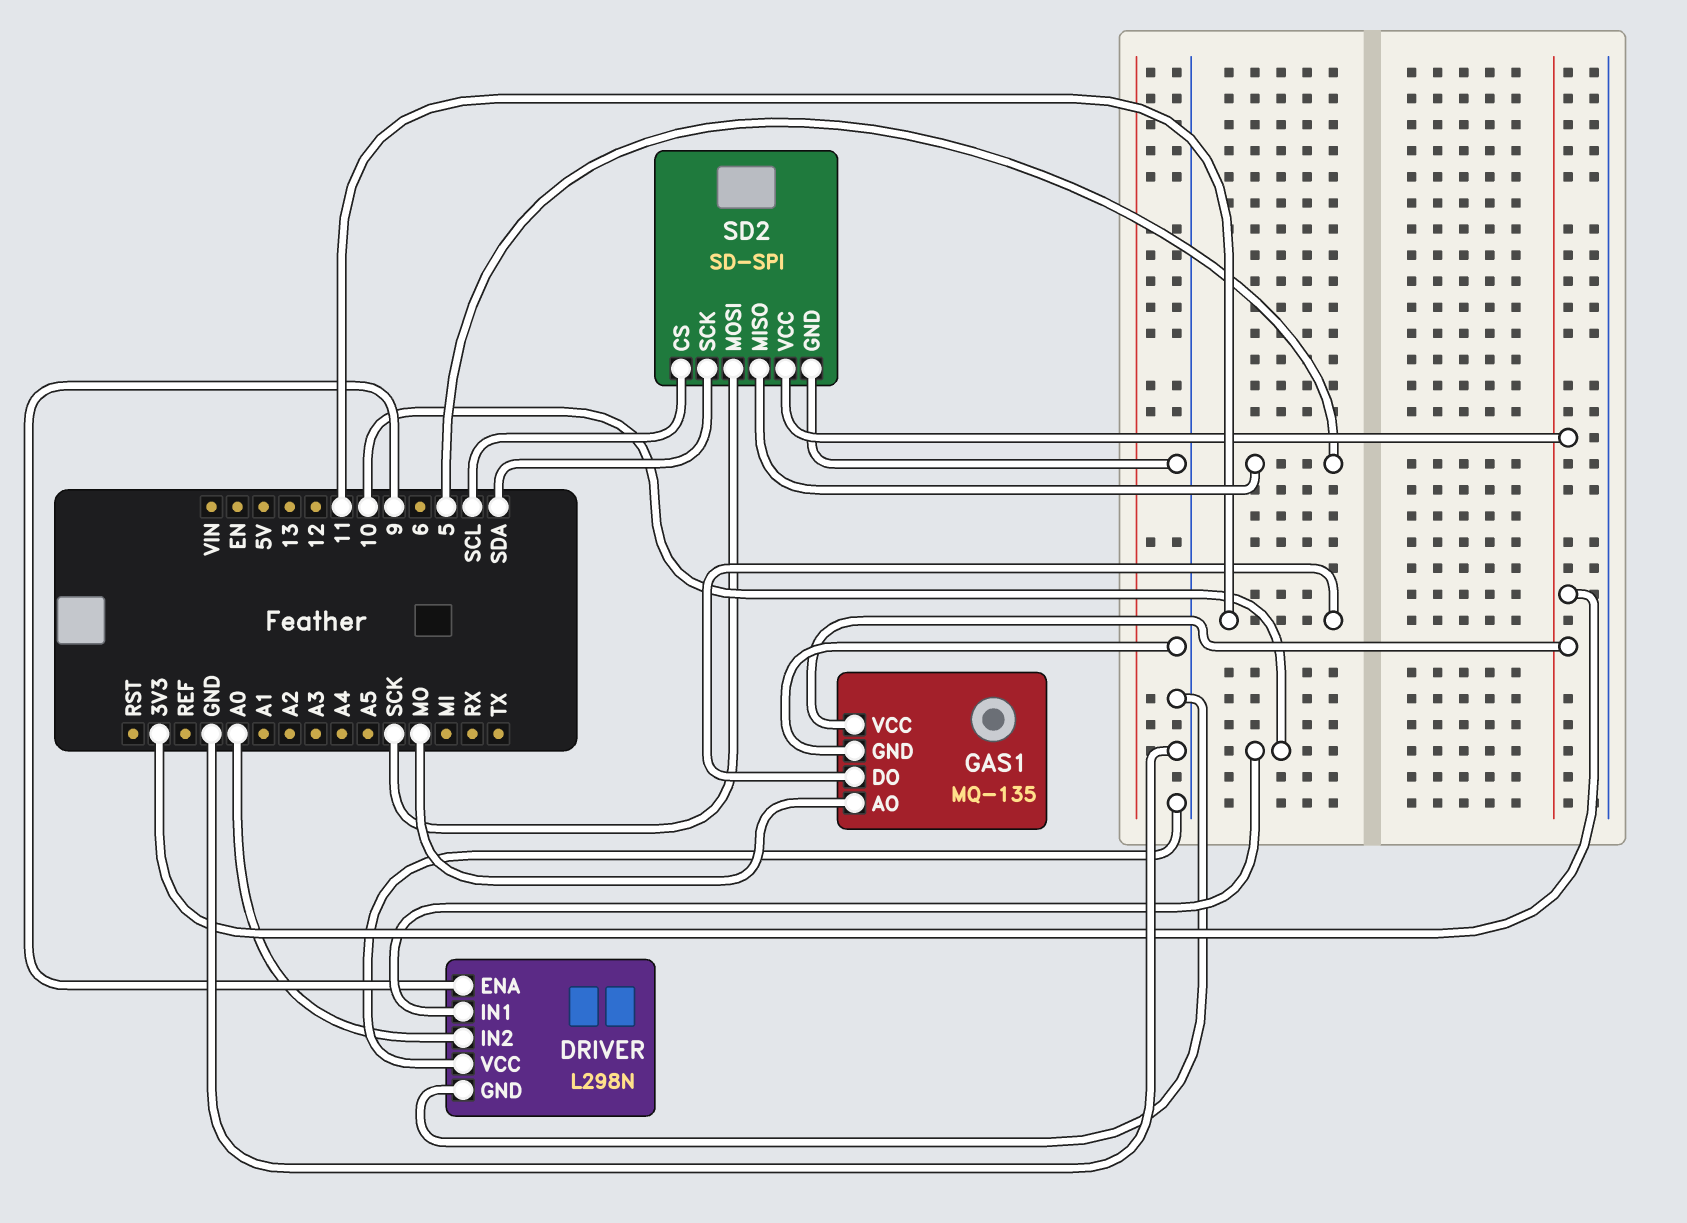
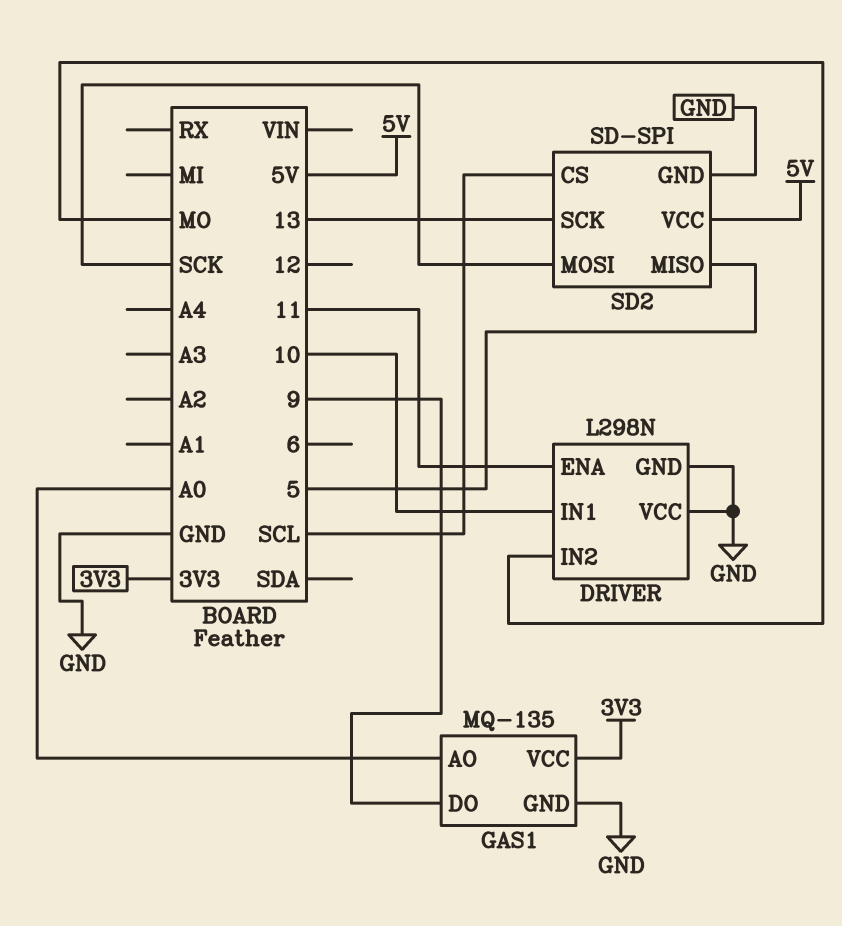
DRIVER pin ENA: 9 -> 11
DRIVER pin IN2: A0 -> MO
GAS1 pin AO: MO -> A0
GAS1 pin DO: 11 -> 9
SD2 pin SCK: SDA -> 13
SD2 pin VCC: 3V3 -> 5V

